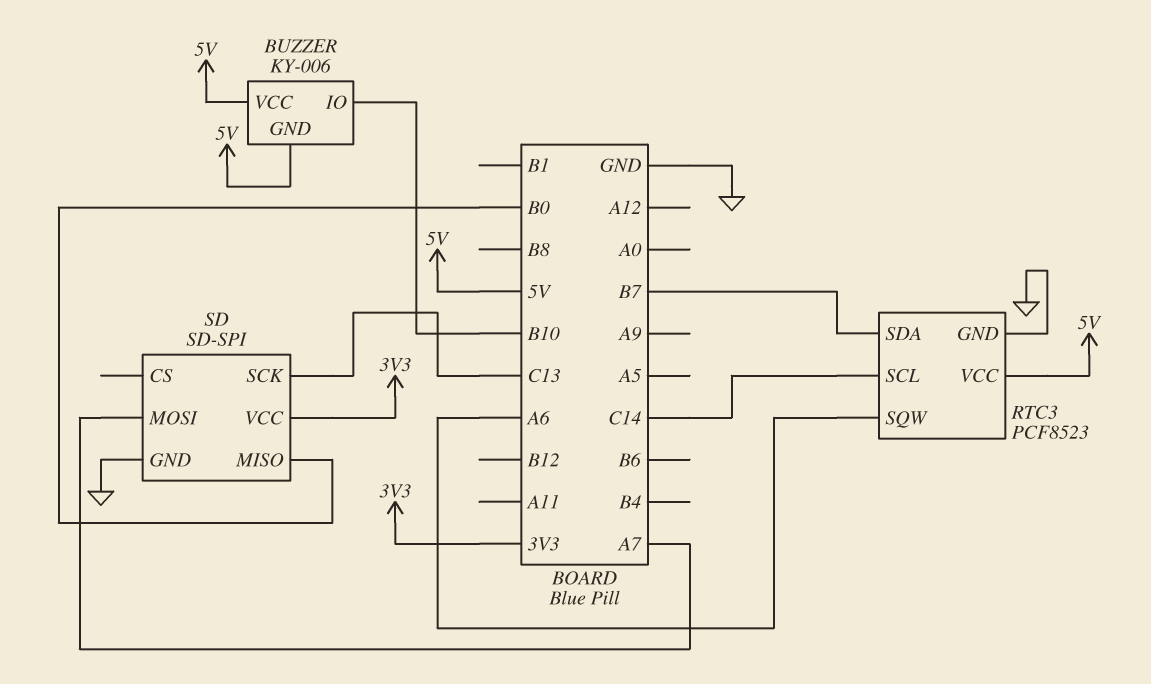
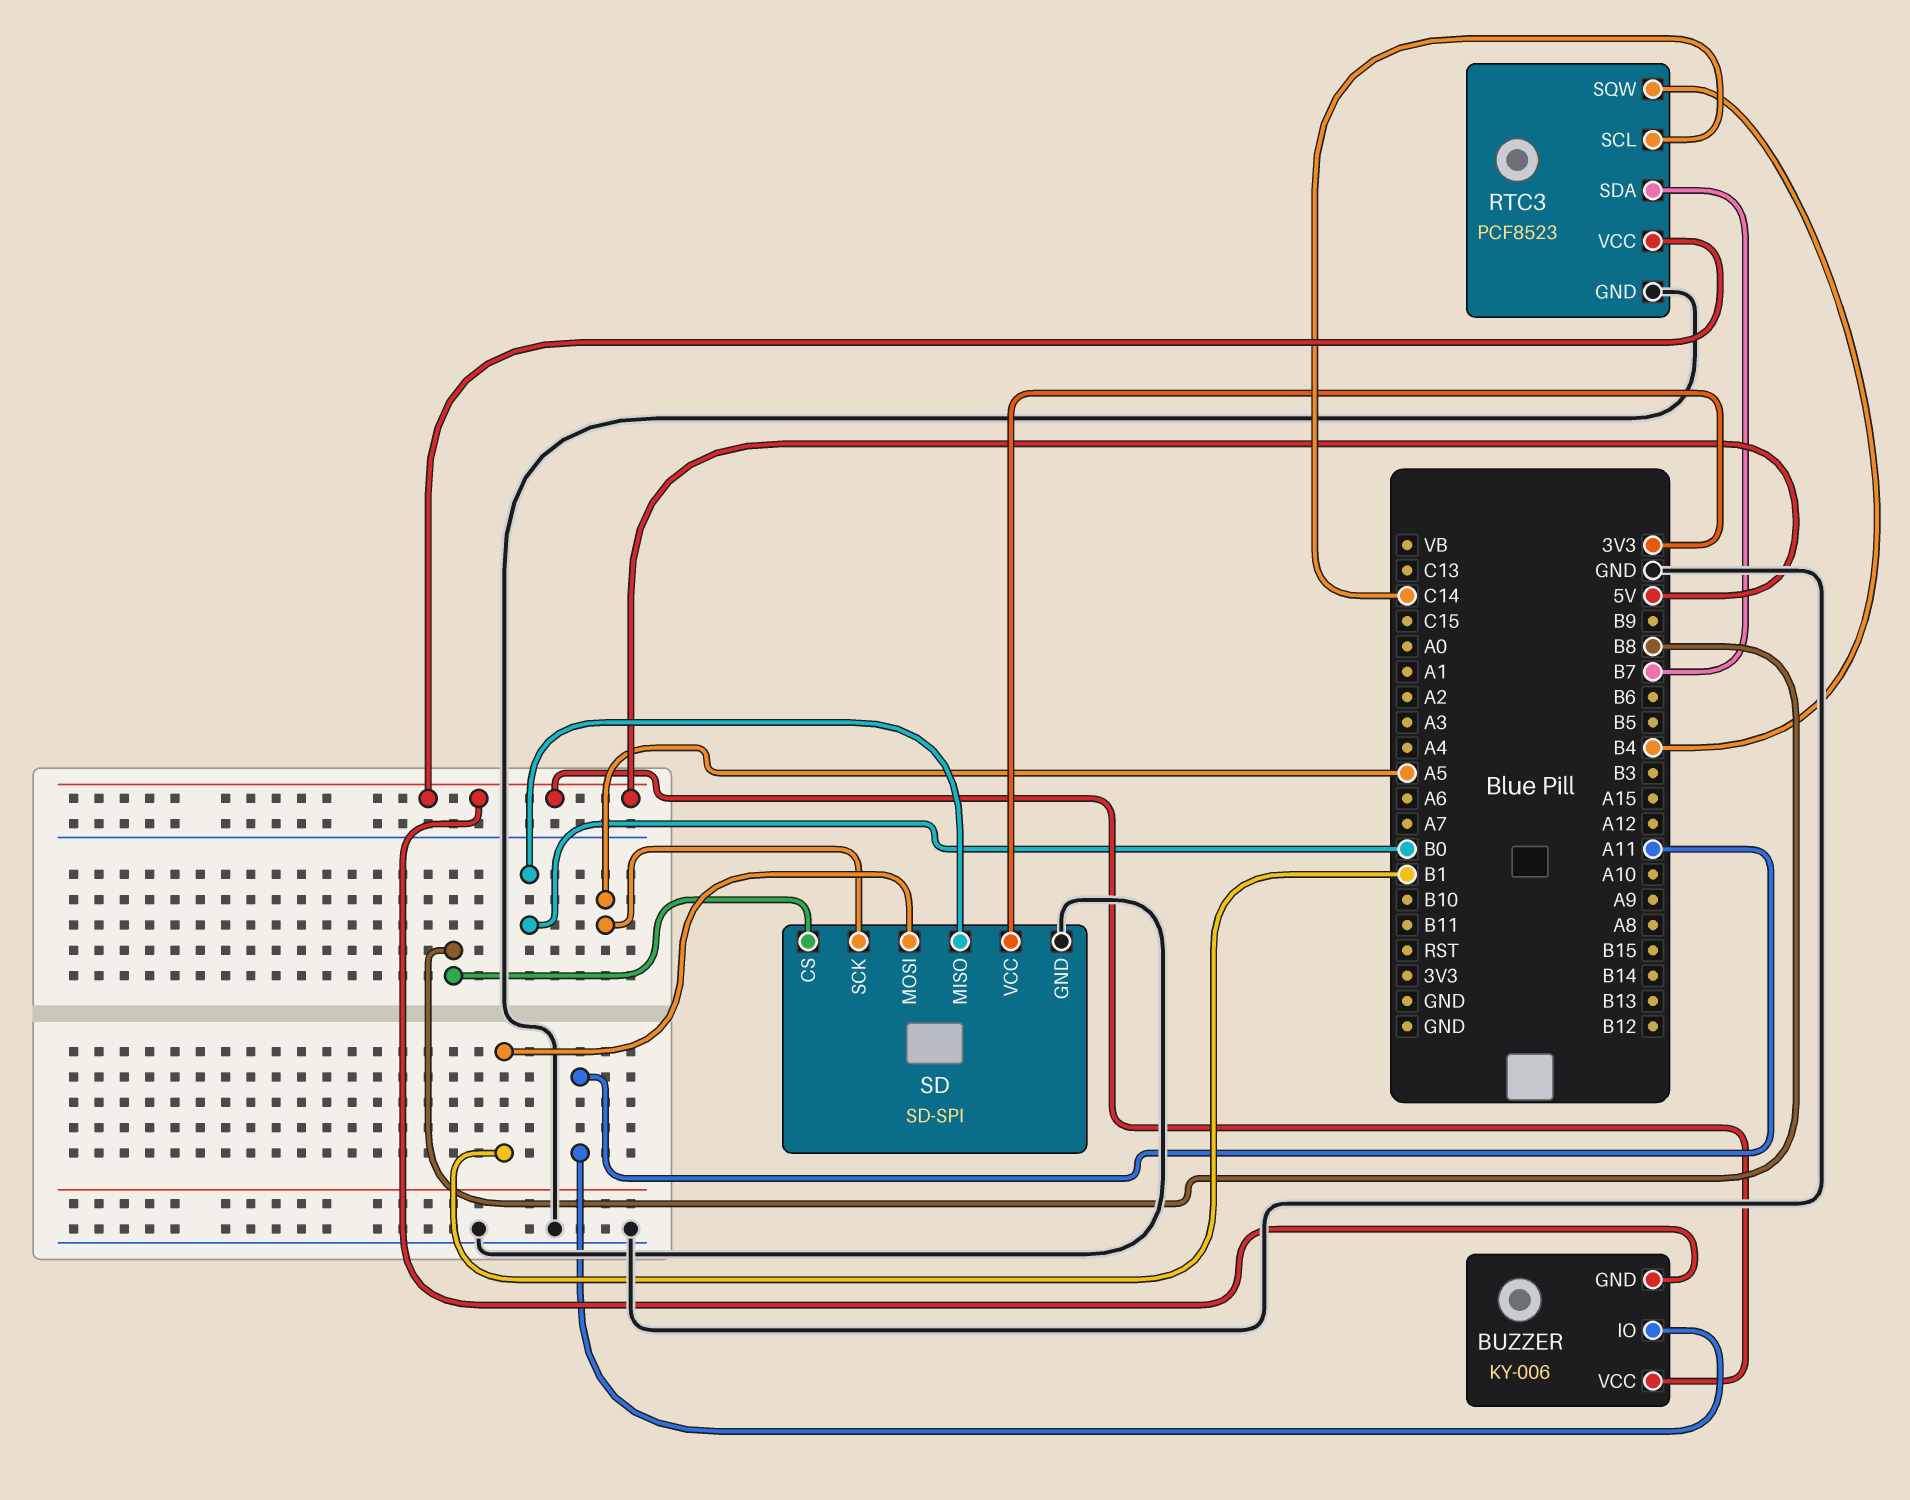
BUZZER pin IO: B10 -> A11
RTC3 pin SQW: A6 -> B4
SD pin CS: none -> B8
SD pin MOSI: A7 -> B1
SD pin SCK: C13 -> A5

